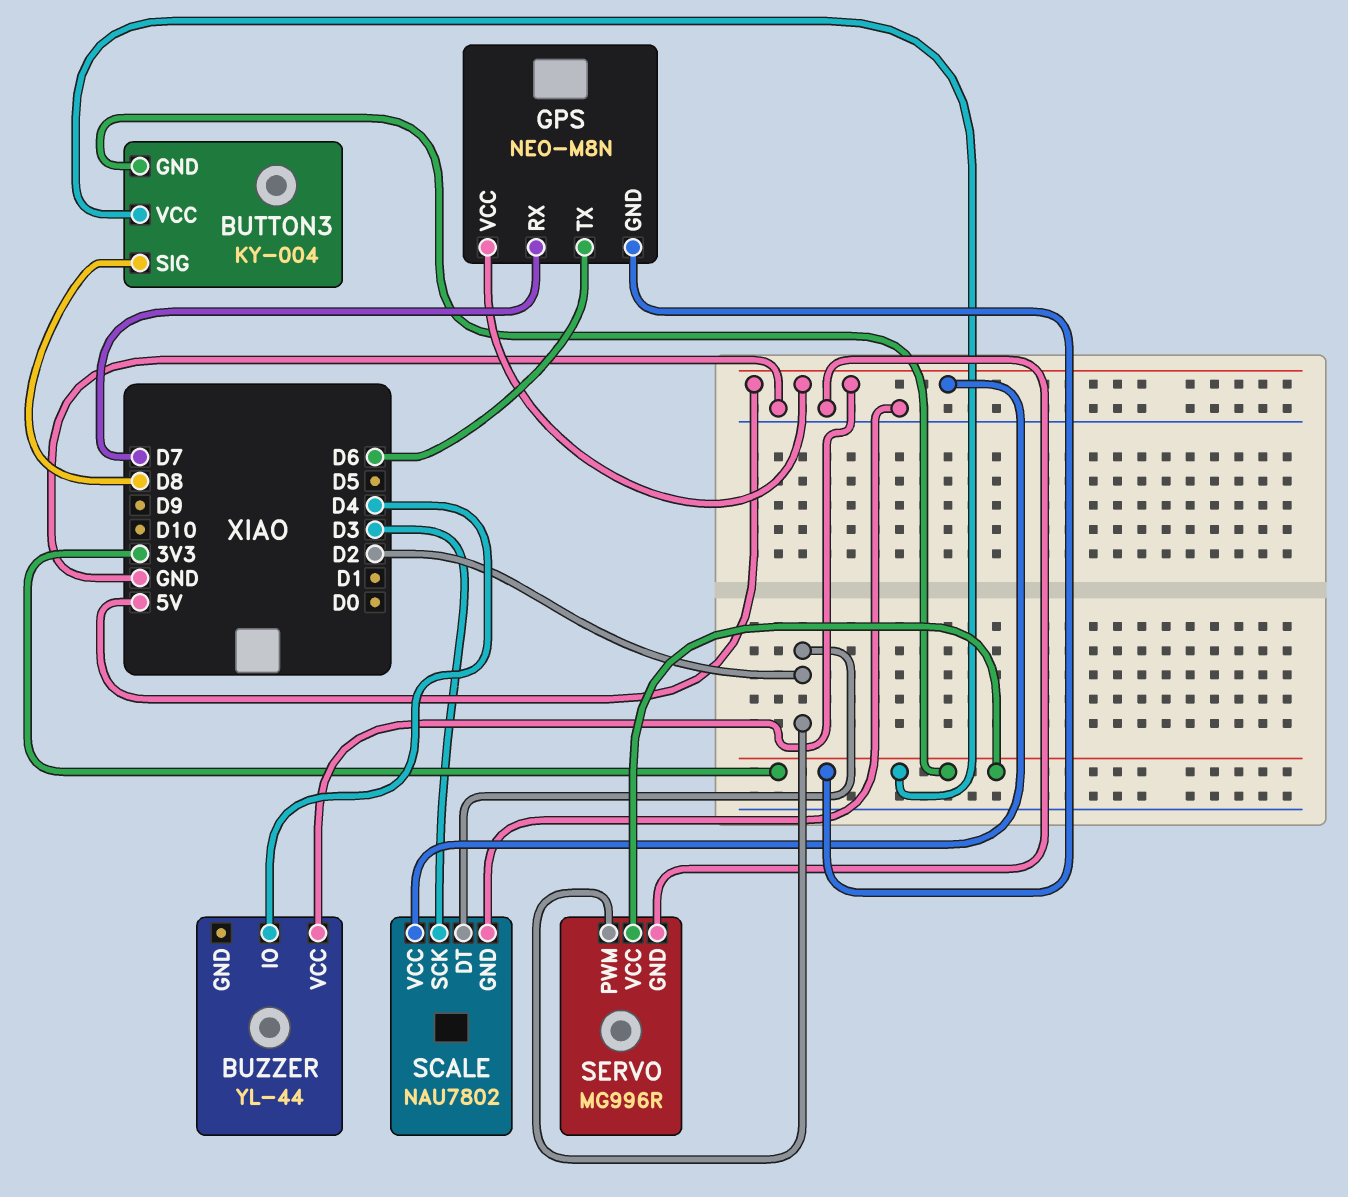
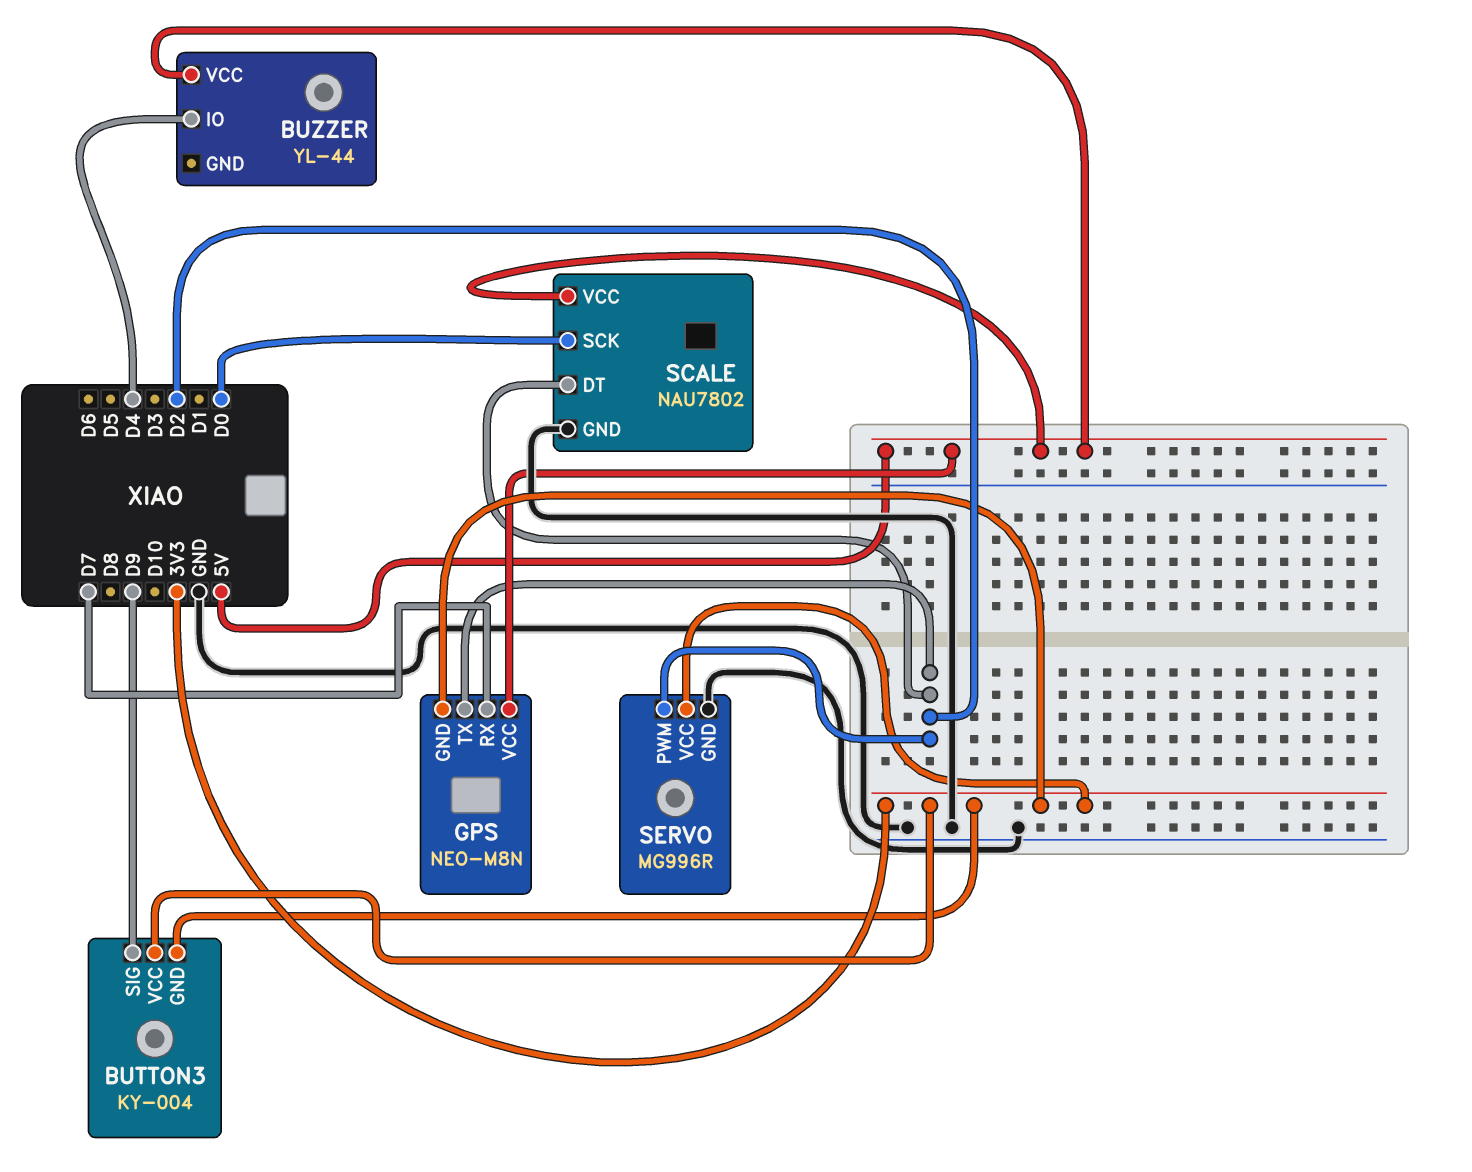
BUTTON3 pin SIG: D8 -> D9
GPS pin TX: D6 -> D2
SCALE pin SCK: D3 -> D0

